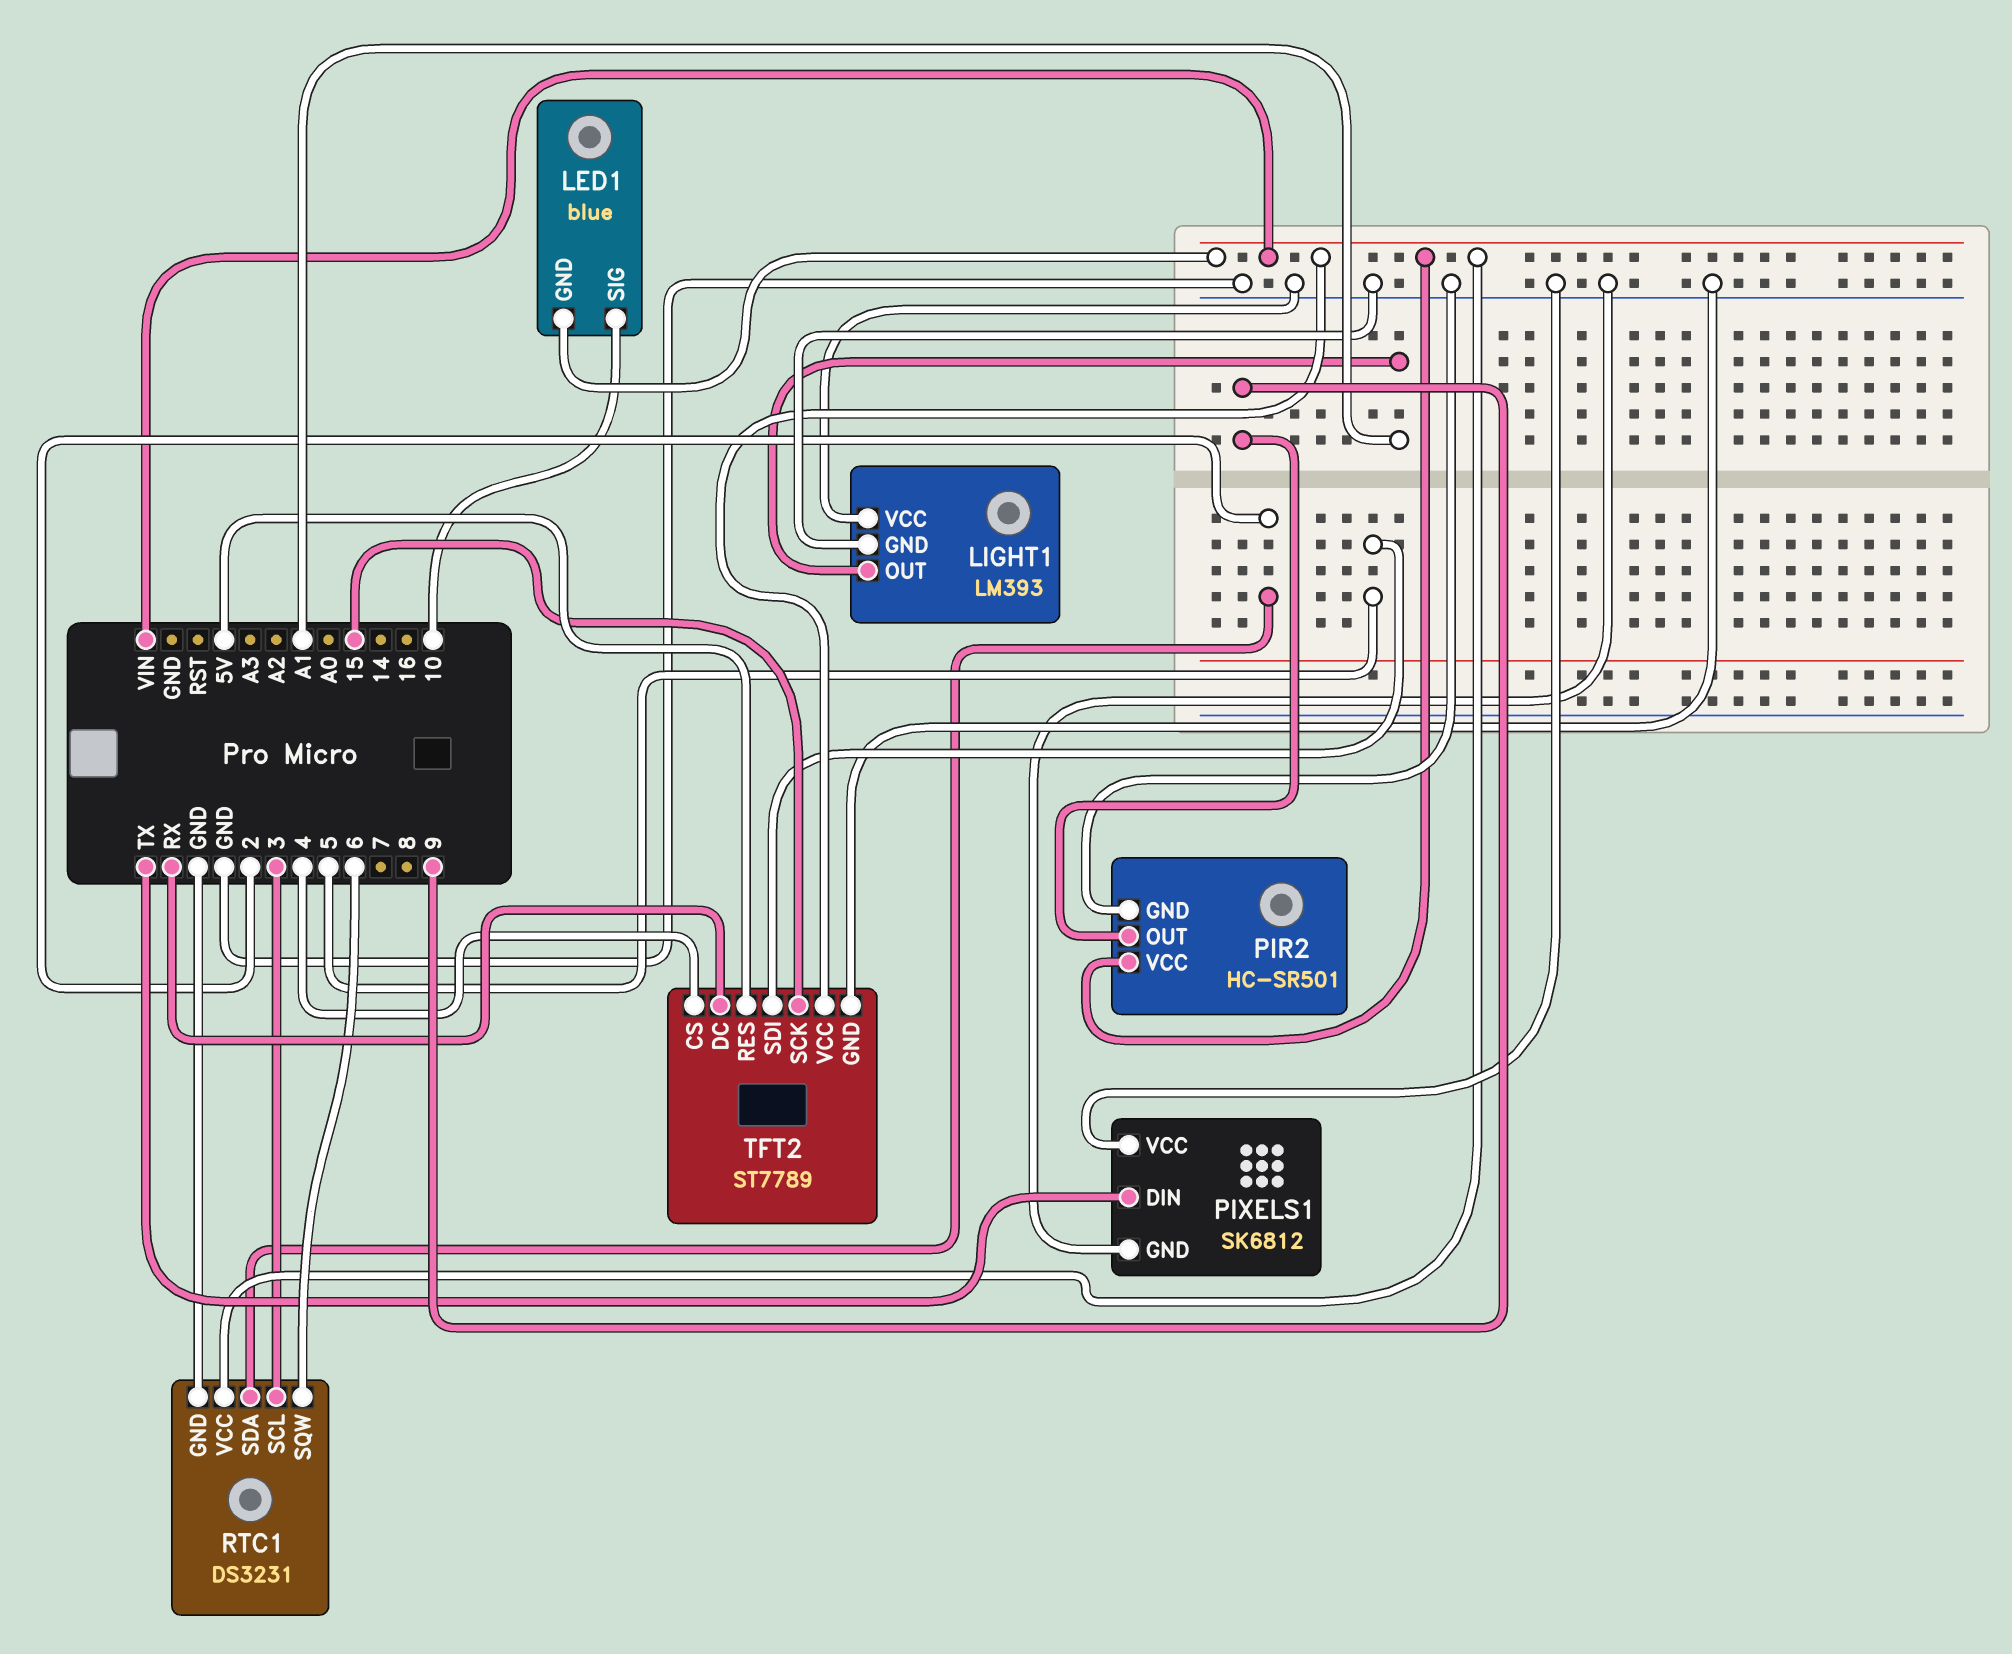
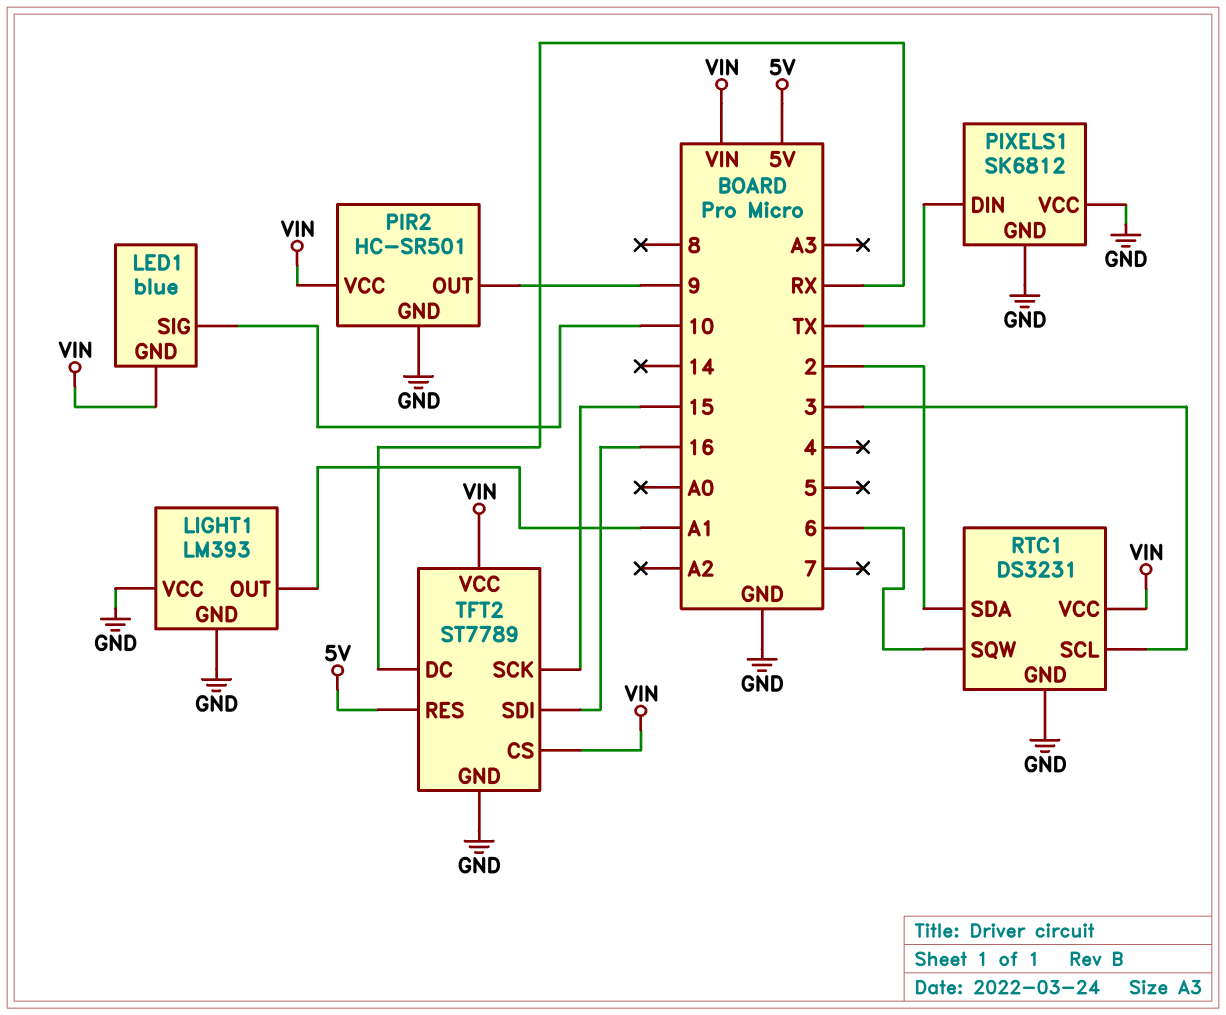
TFT2 pin CS: 4 -> VIN
TFT2 pin SDI: 5 -> 16

